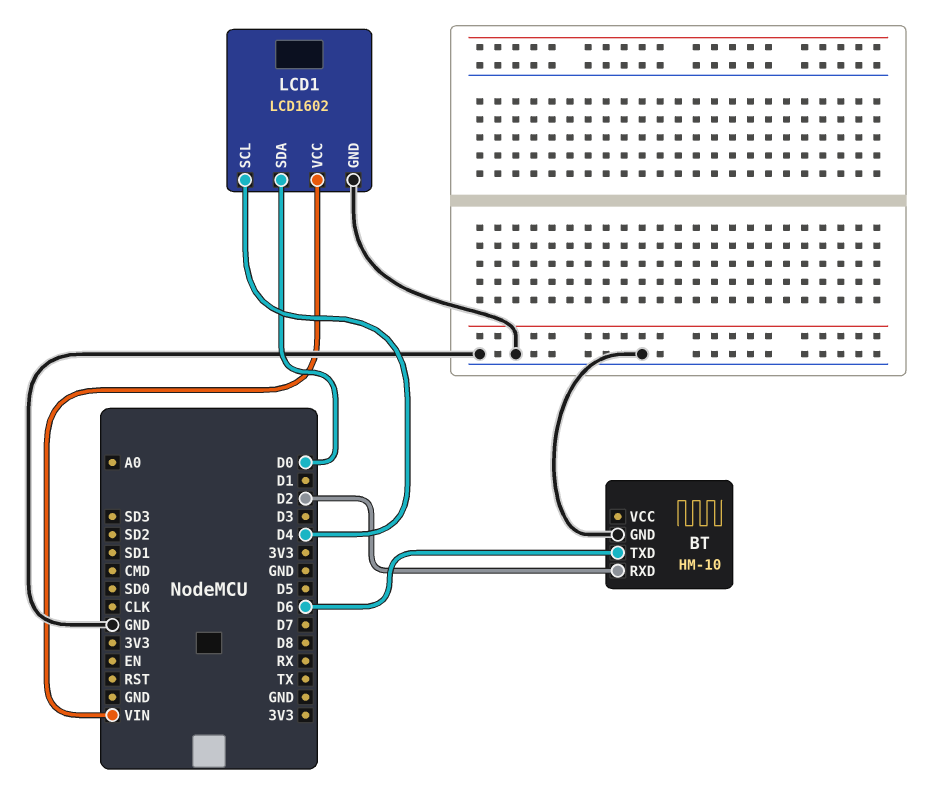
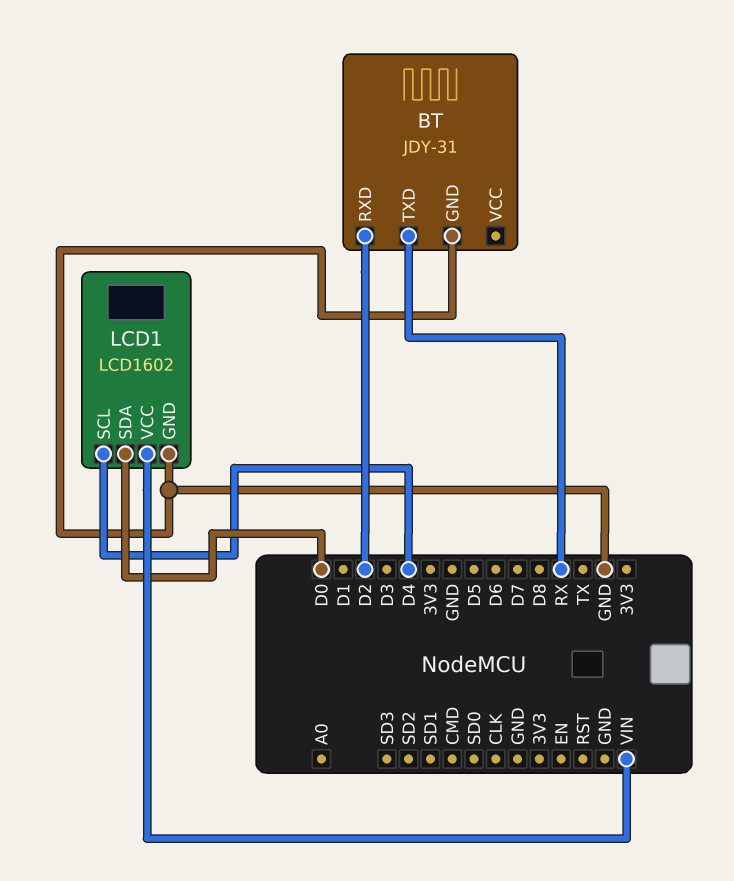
BT: HM-10 -> JDY-31
BT pin TXD: D6 -> RX

